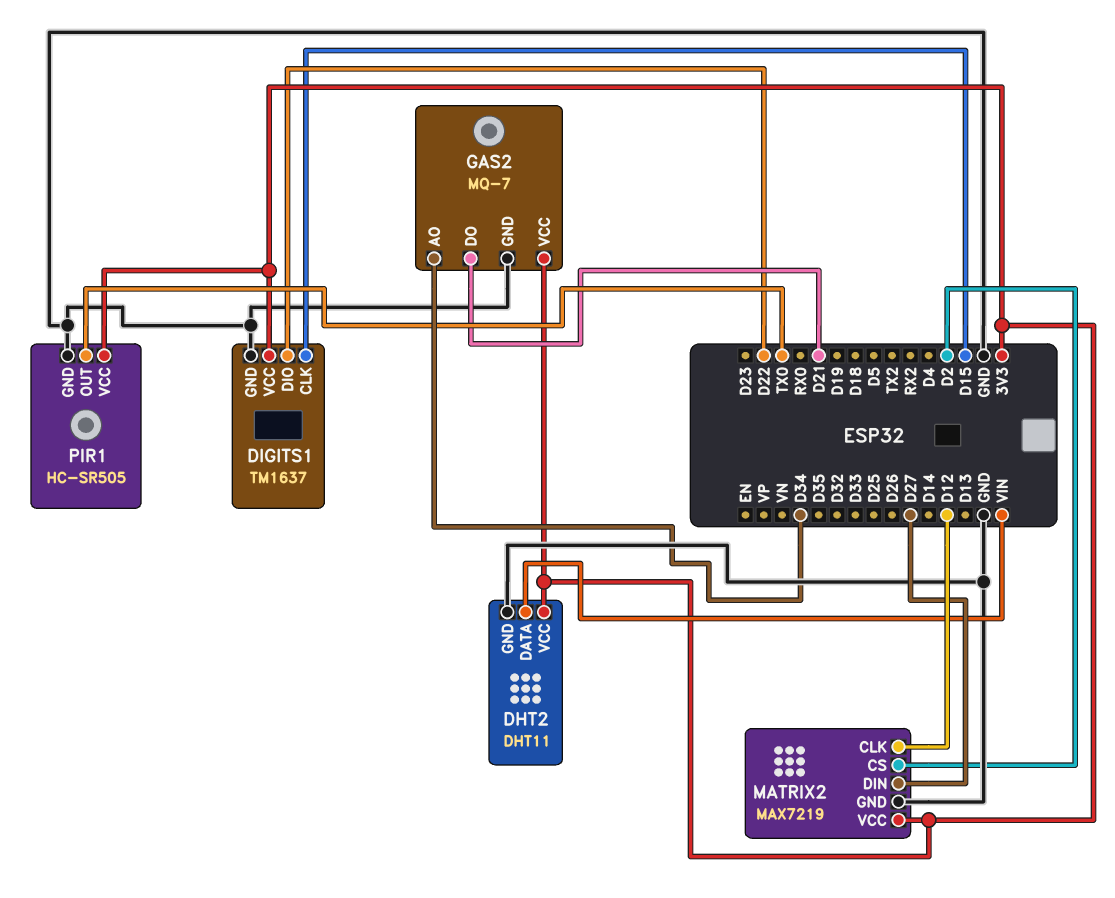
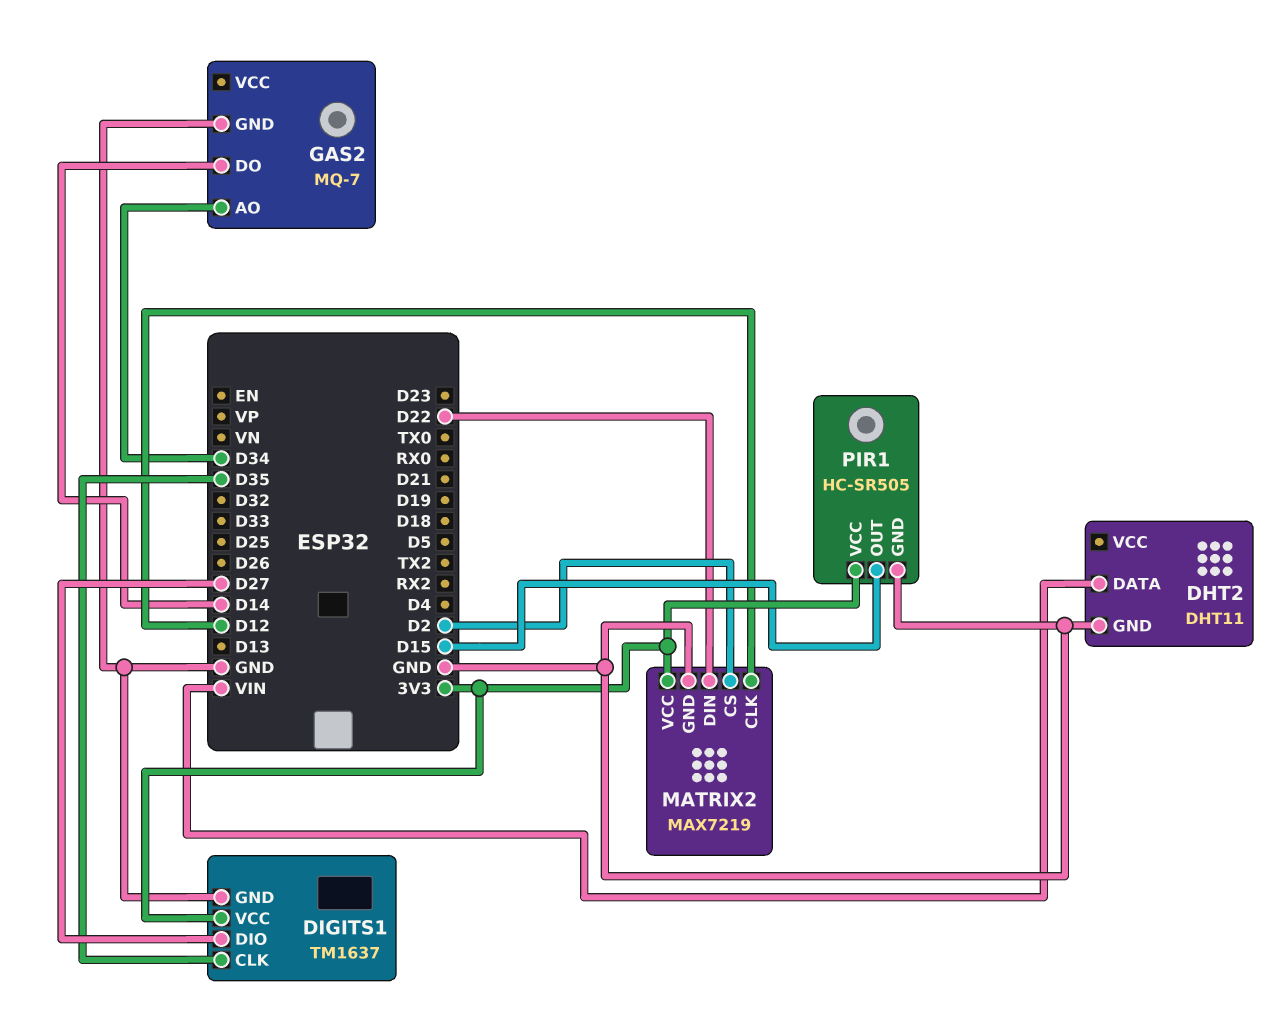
DHT2 pin VCC: 3V3 -> none
DIGITS1 pin CLK: D15 -> D35
DIGITS1 pin DIO: D22 -> D27
GAS2 pin DO: D21 -> D14
GAS2 pin VCC: 3V3 -> none
MATRIX2 pin DIN: D27 -> D22
PIR1 pin OUT: TX0 -> D15

